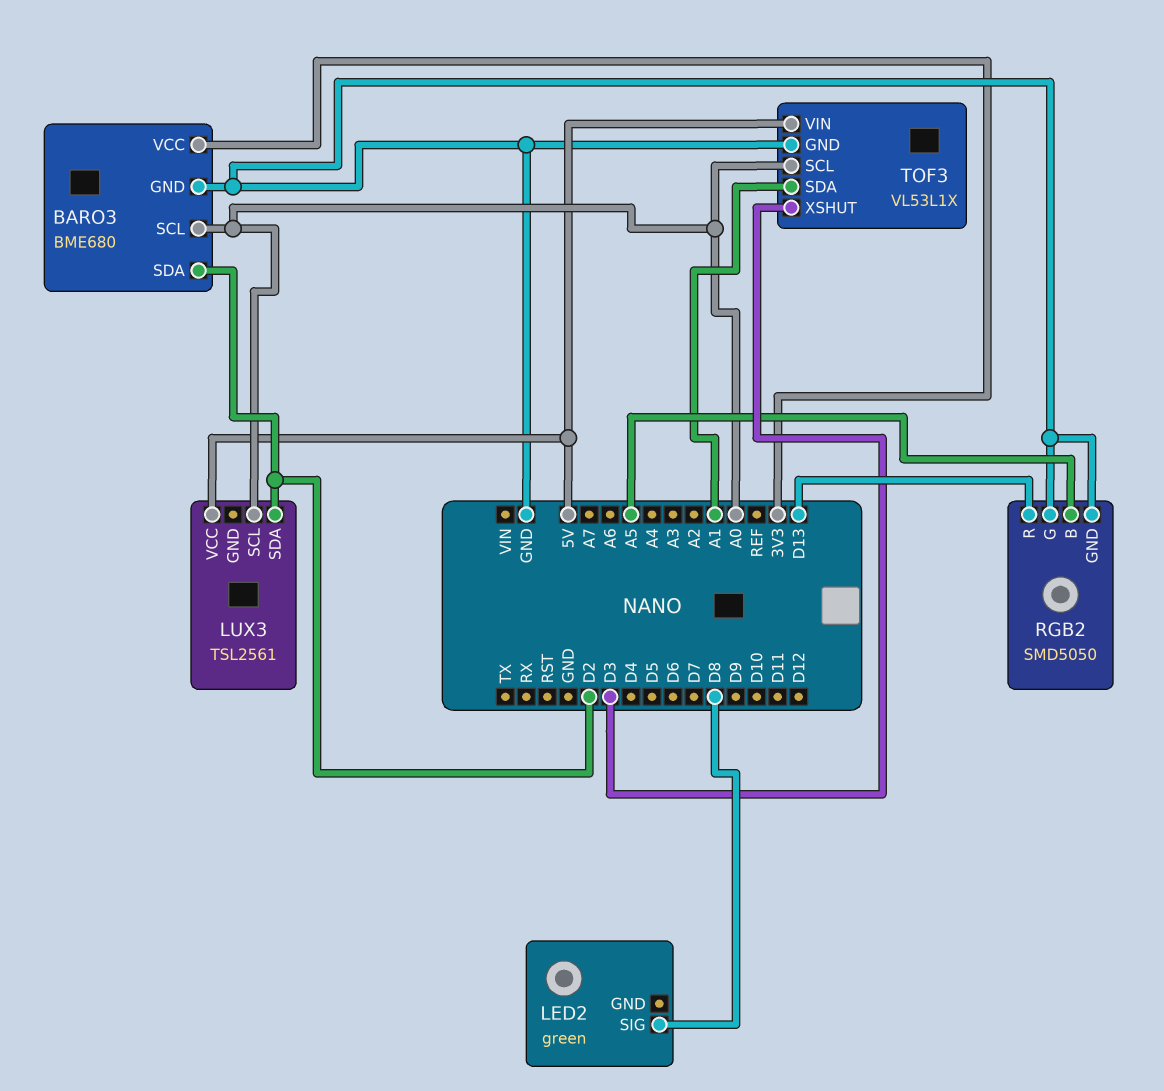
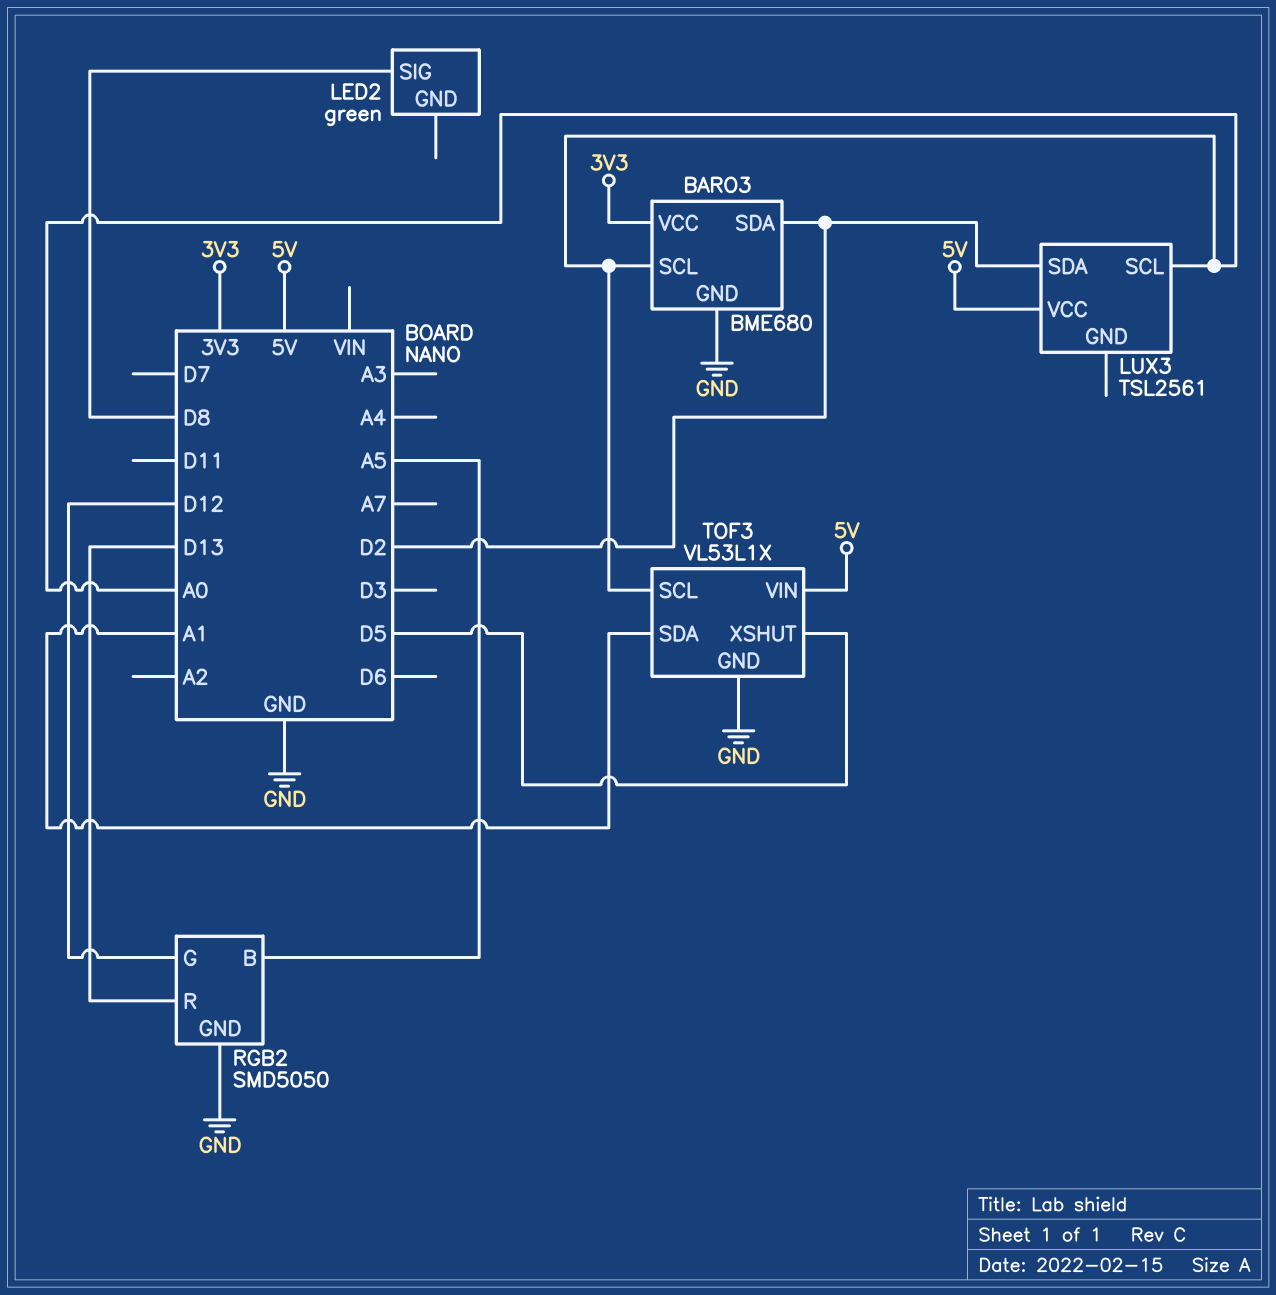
RGB2 pin G: GND -> D12
TOF3 pin XSHUT: D3 -> D5

